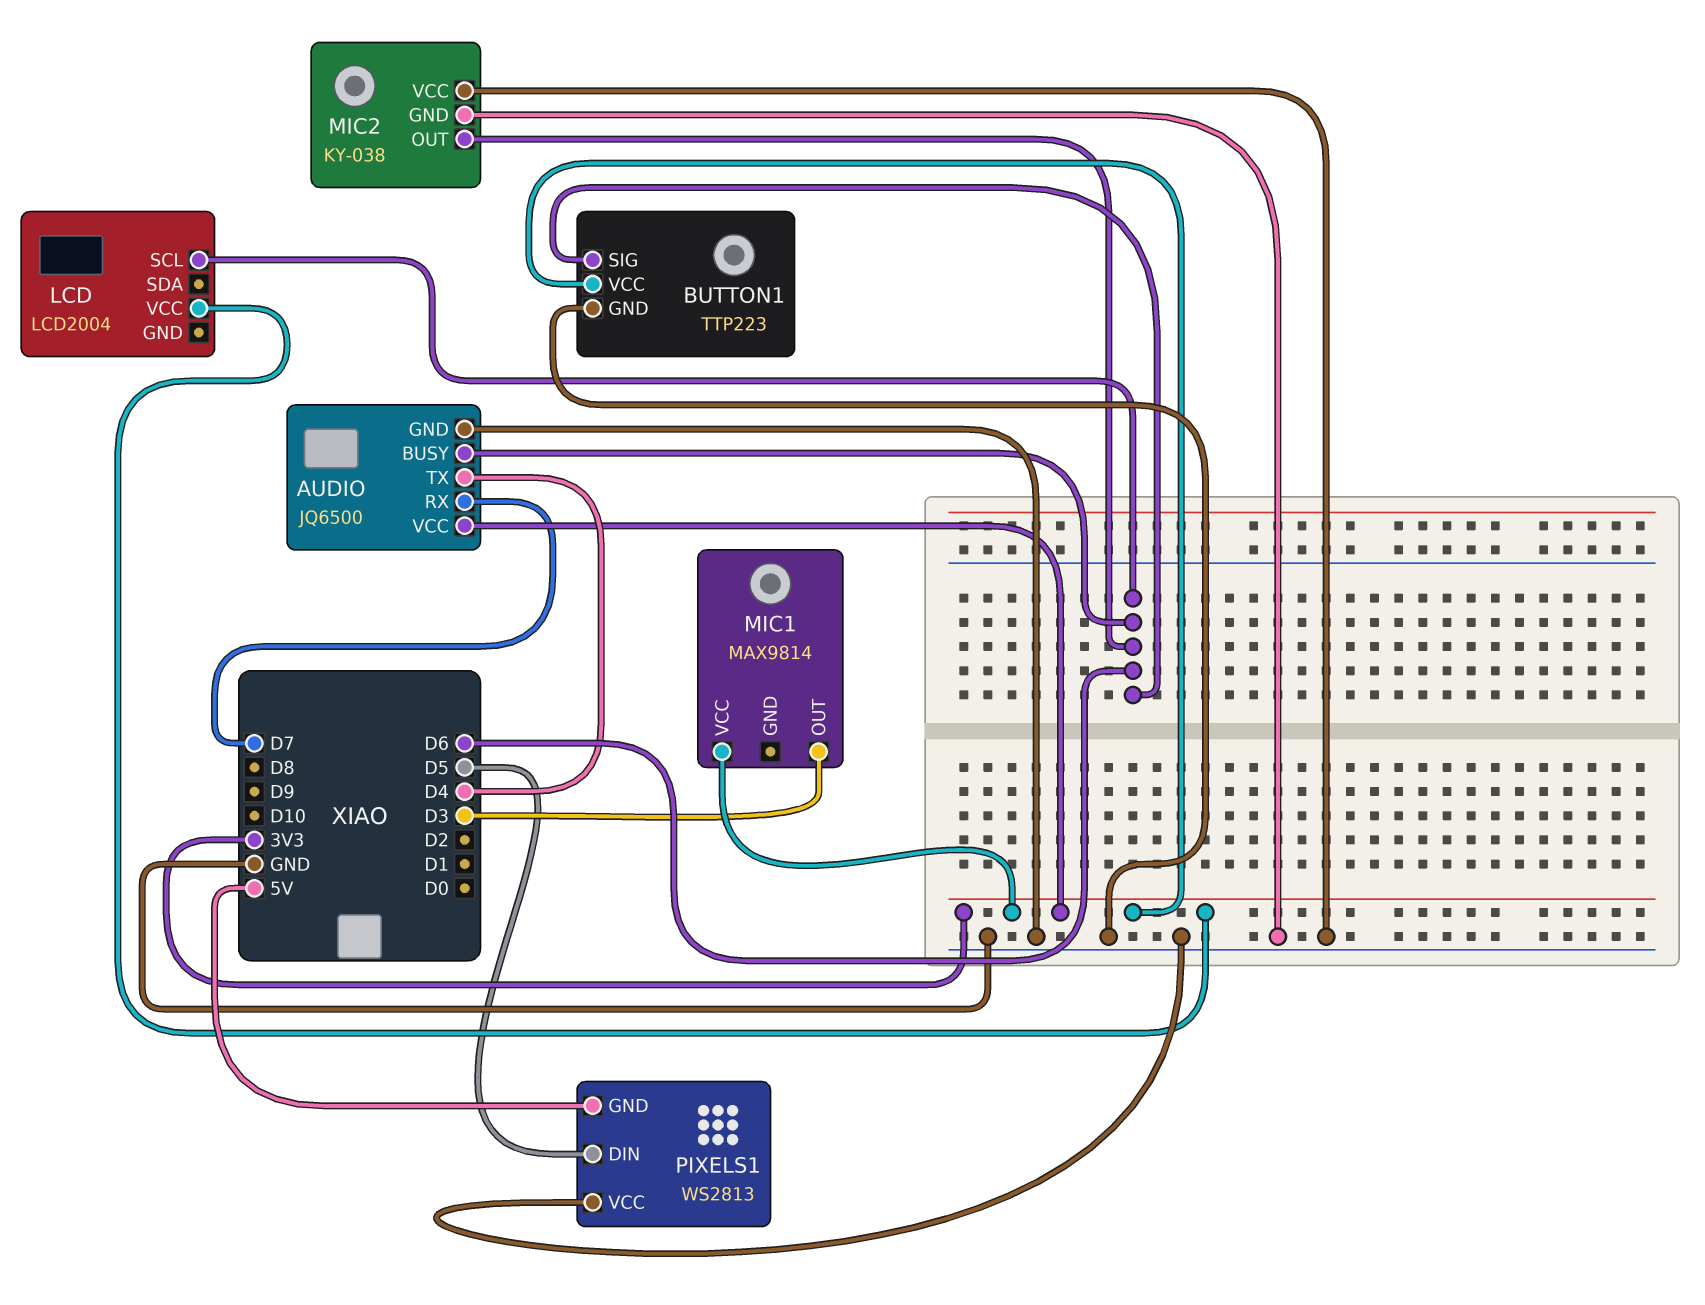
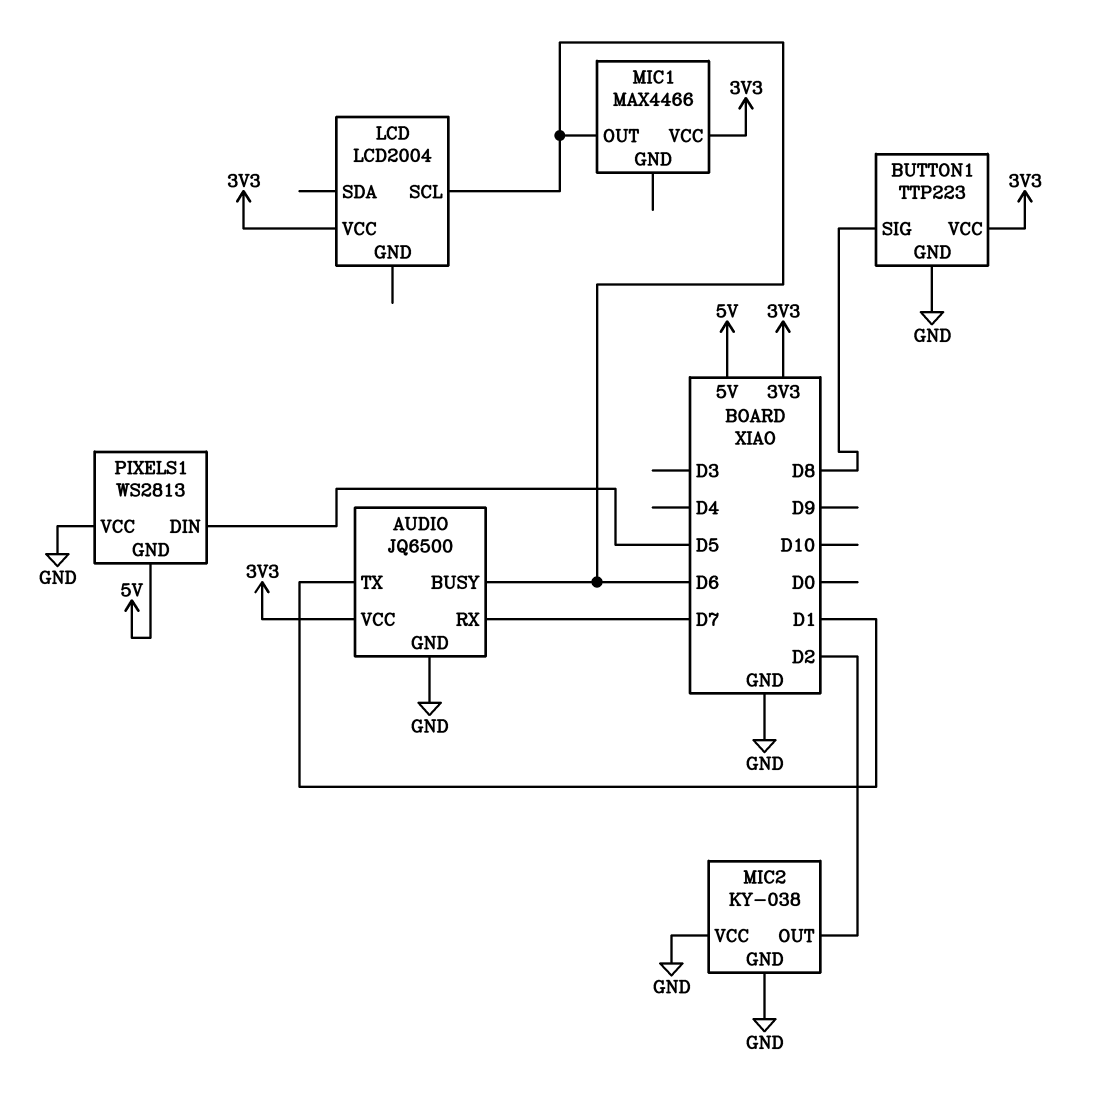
AUDIO pin TX: D4 -> D1
BUTTON1 pin SIG: D6 -> D8
MIC1: MAX9814 -> MAX4466
MIC1 pin OUT: D3 -> D6
MIC2 pin OUT: D6 -> D2

